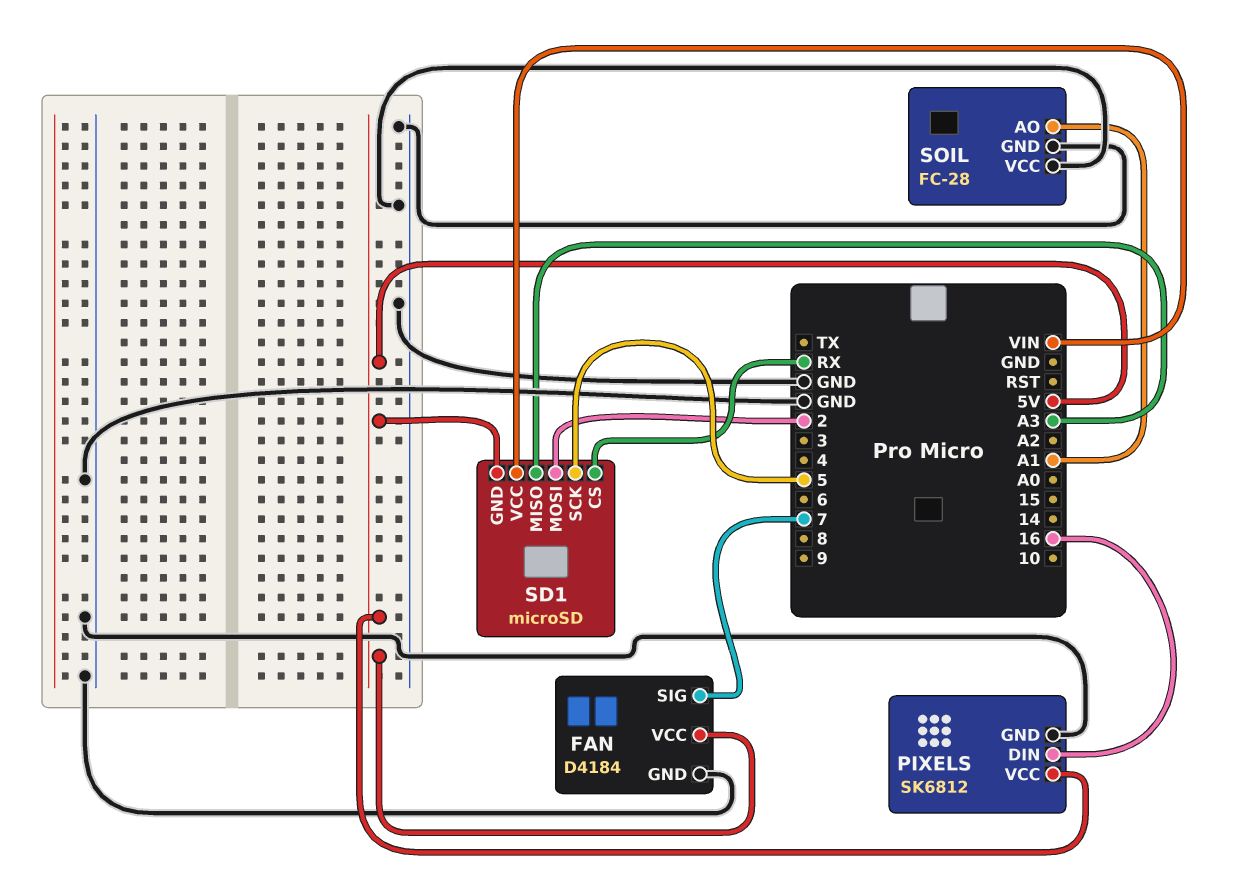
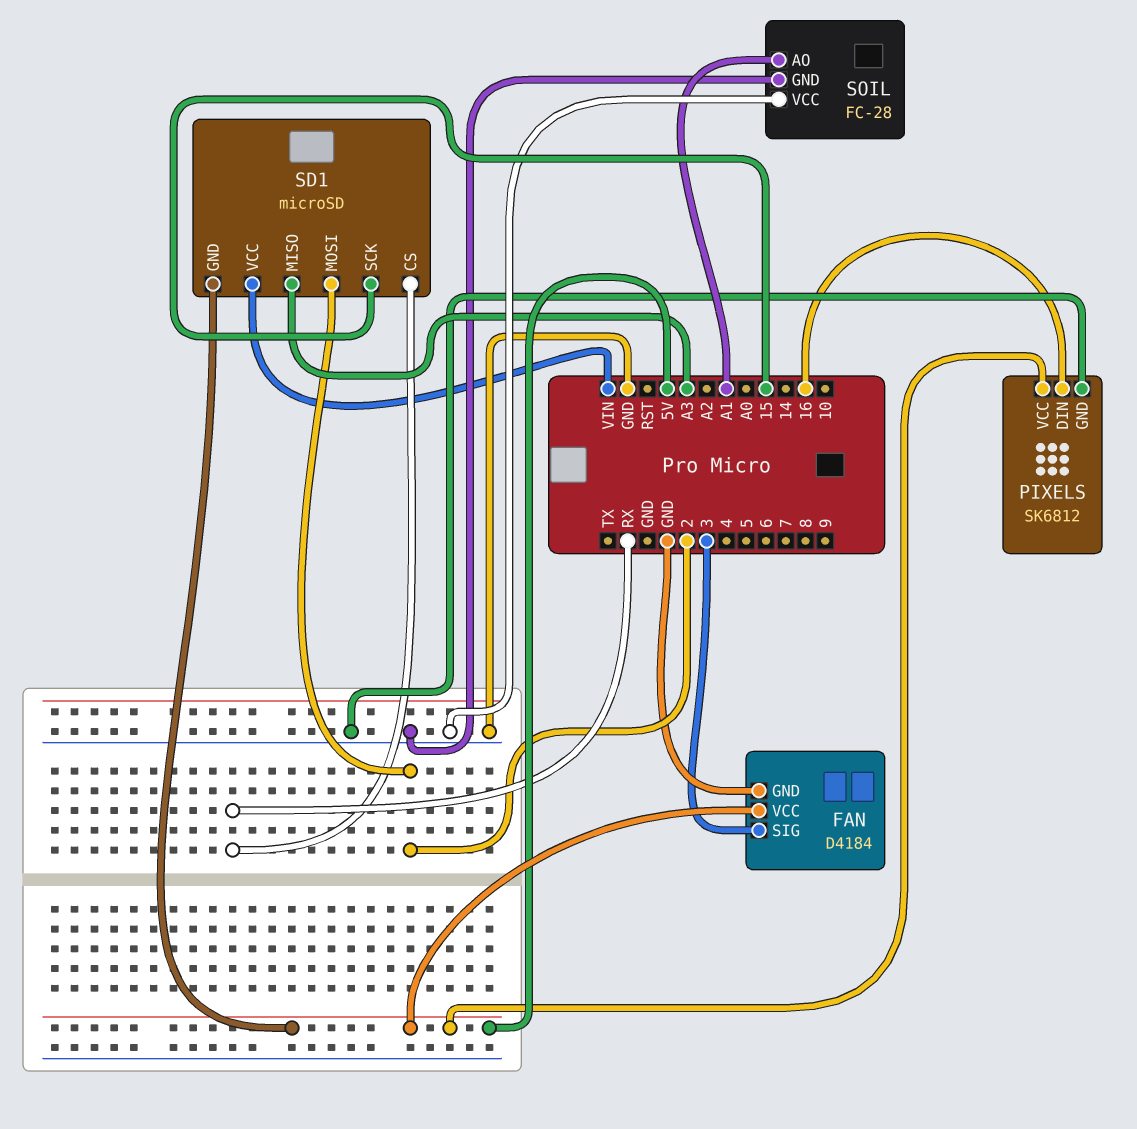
FAN pin SIG: 7 -> 3
SD1 pin SCK: 5 -> 15

